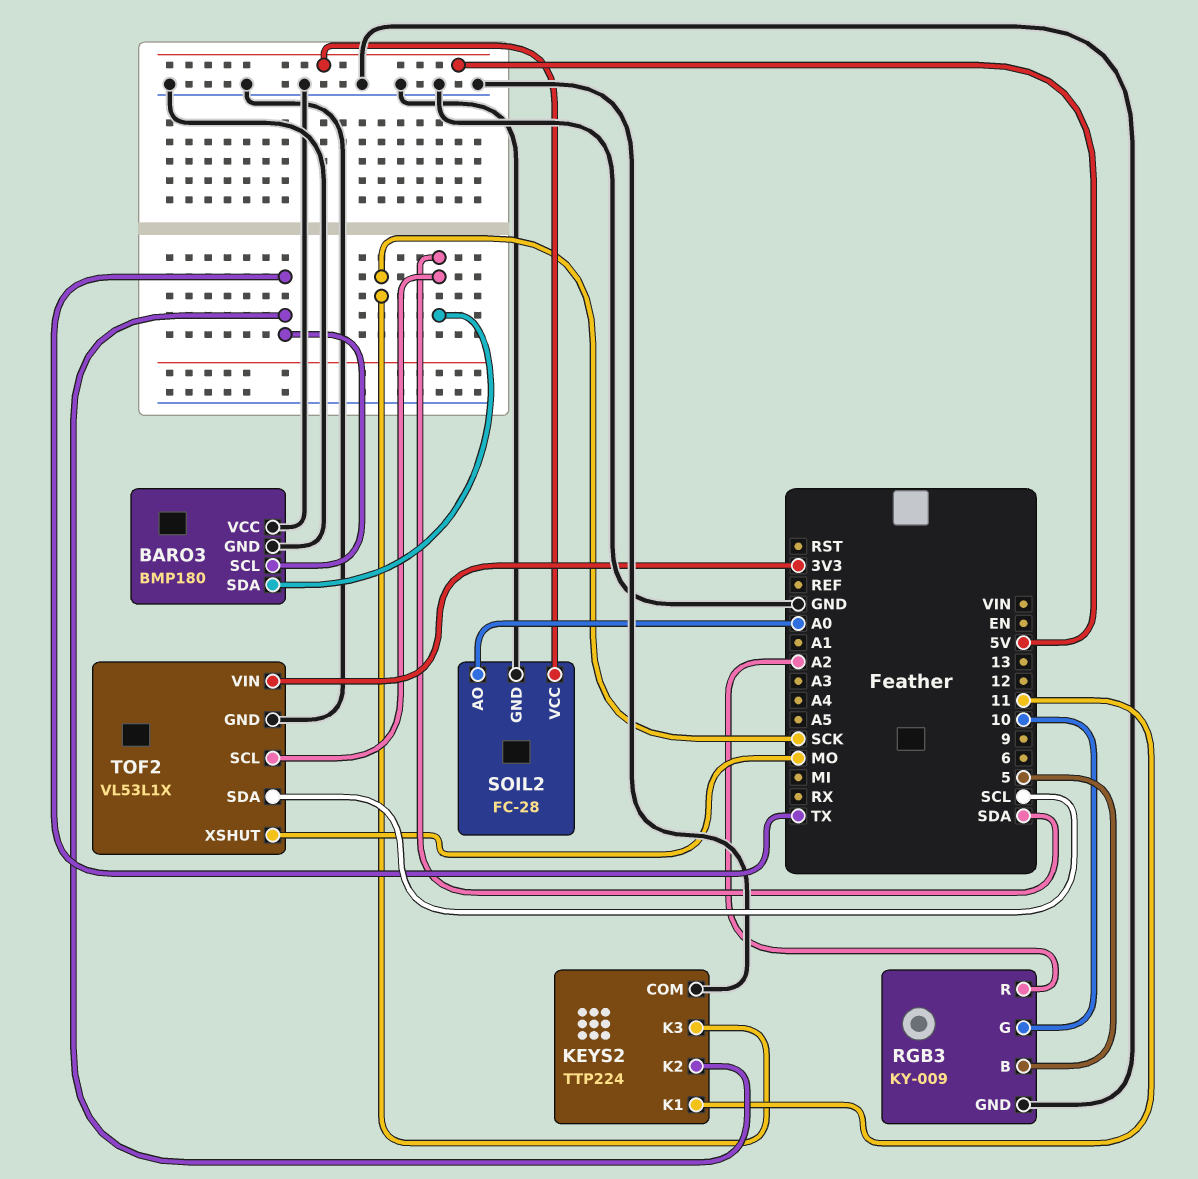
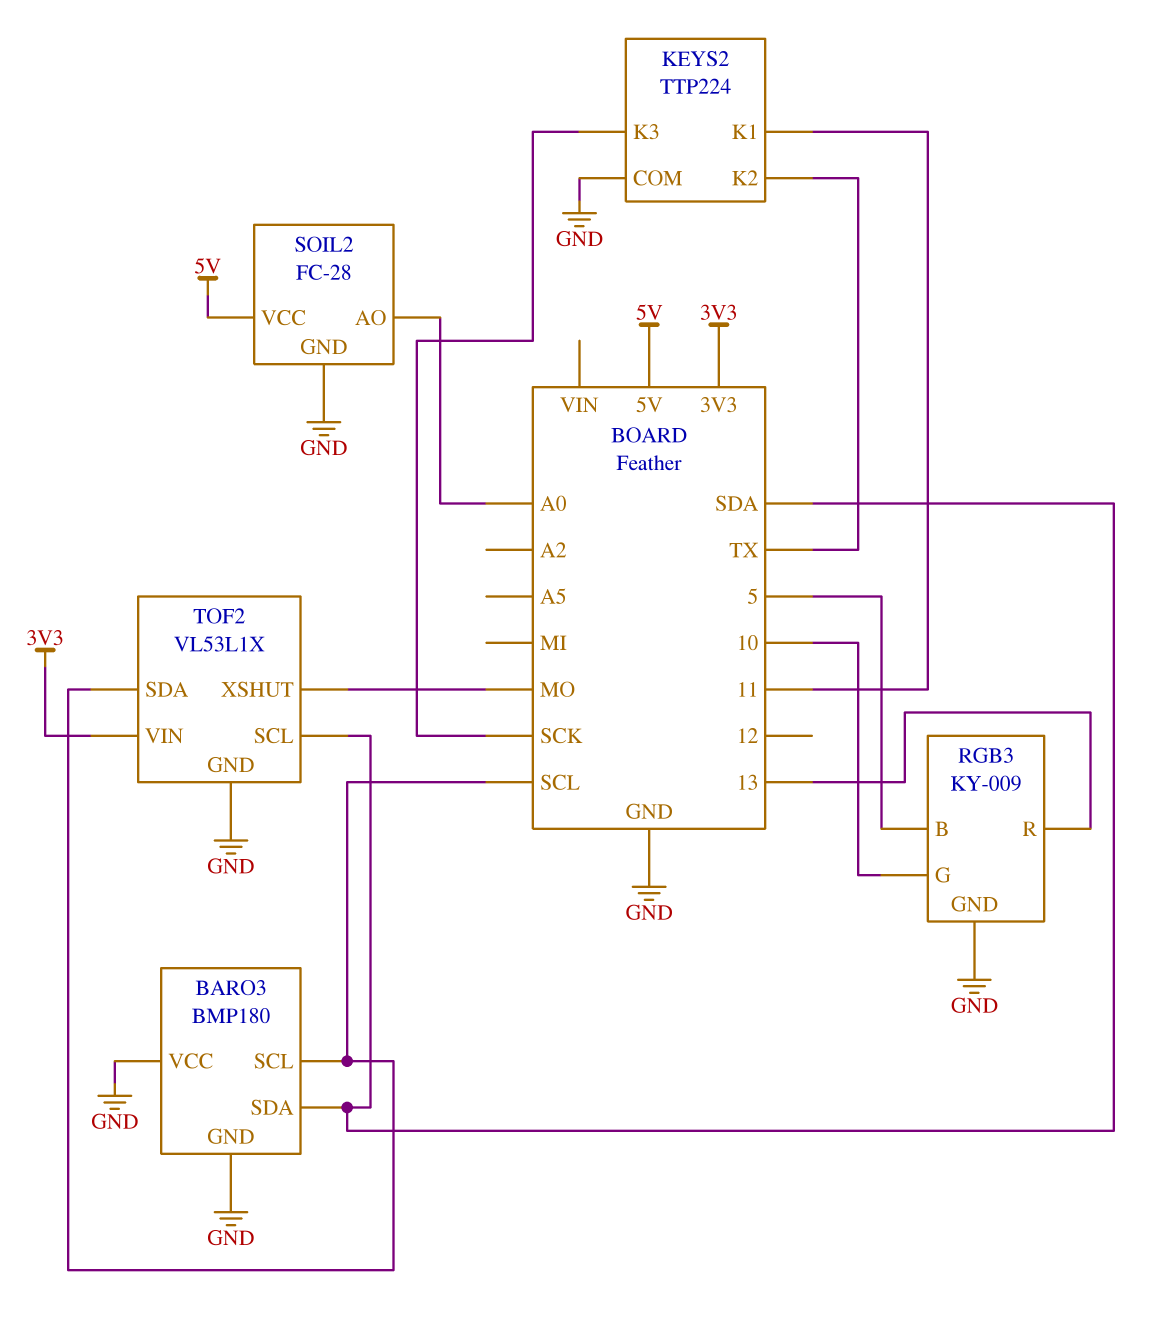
BARO3 pin SCL: TX -> SCL
RGB3 pin R: A2 -> 13

